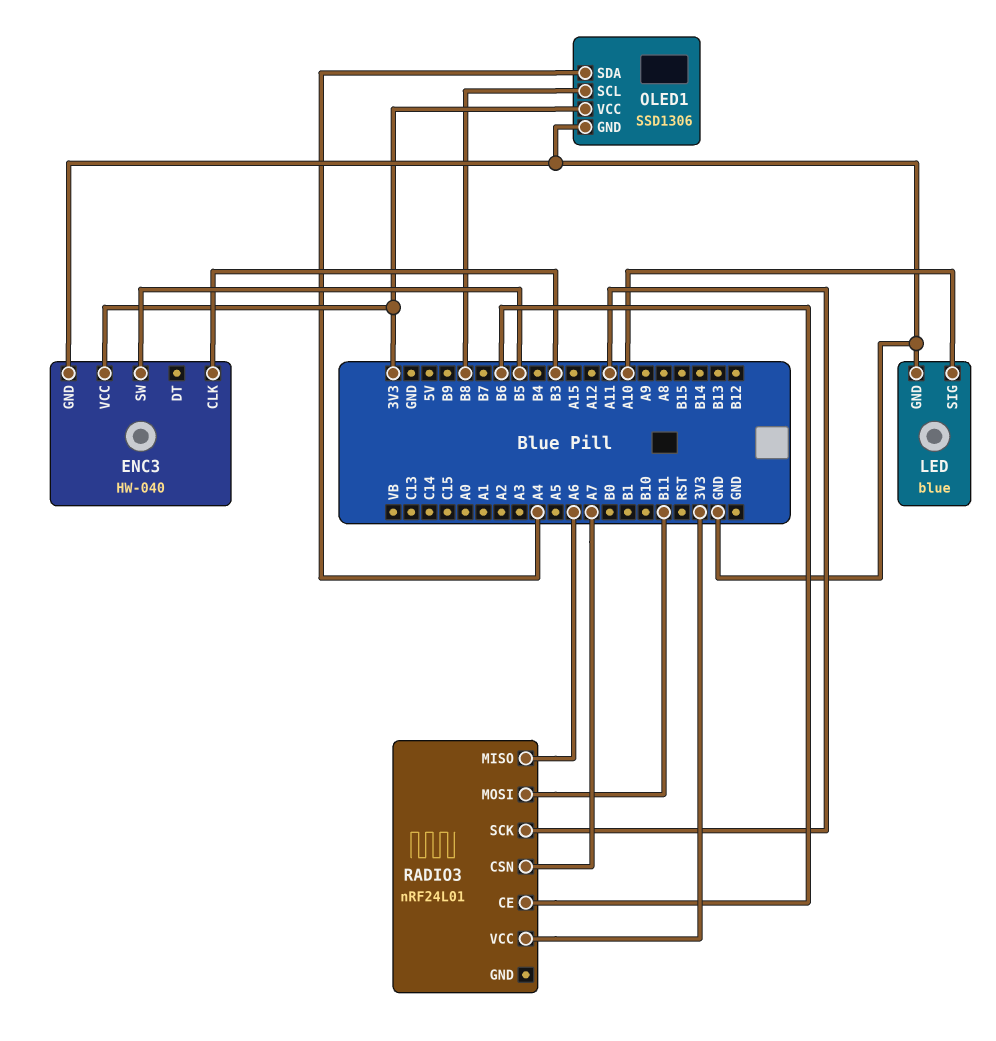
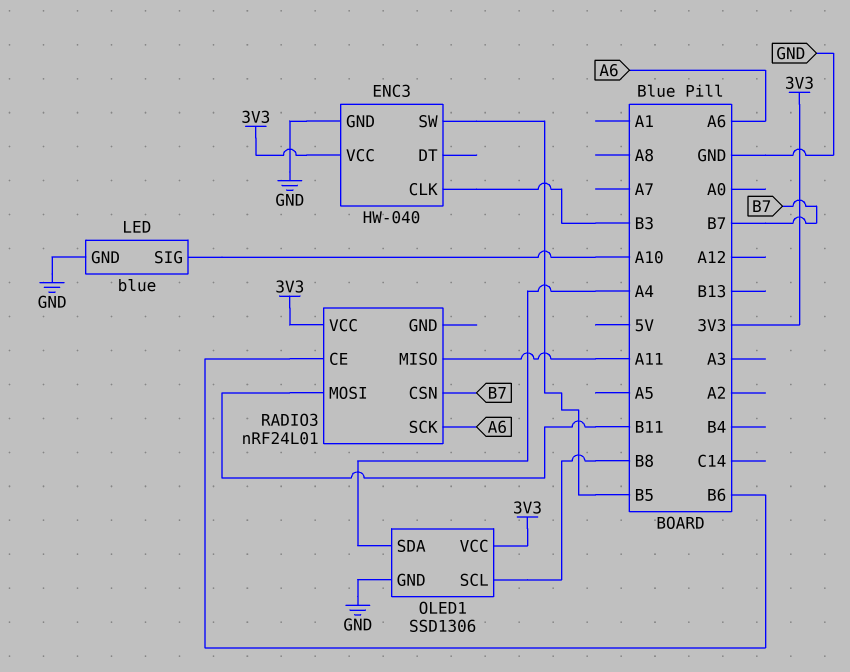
RADIO3 pin CSN: A7 -> B7
RADIO3 pin MISO: A6 -> A11
RADIO3 pin SCK: A11 -> A6

